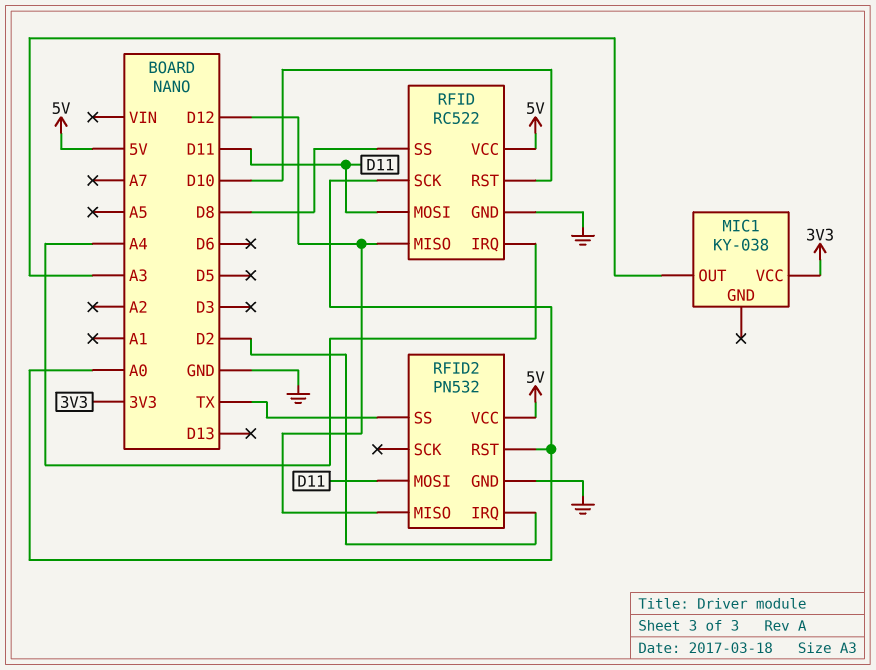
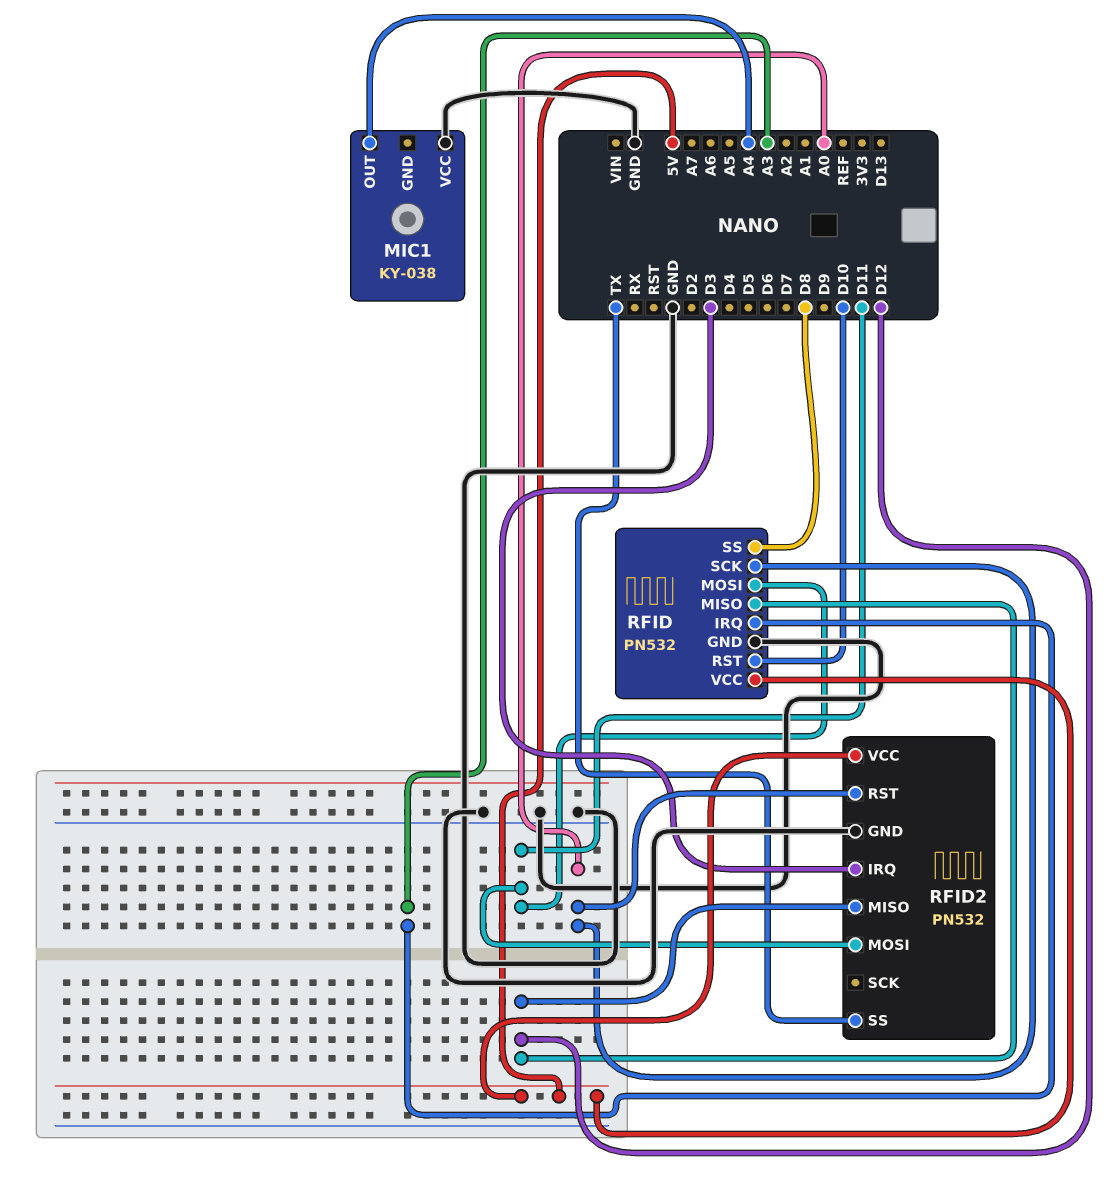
MIC1 pin OUT: A3 -> A4
MIC1 pin VCC: 3V3 -> GND
RFID: RC522 -> PN532
RFID pin IRQ: A4 -> A3
RFID2 pin IRQ: D2 -> D3

